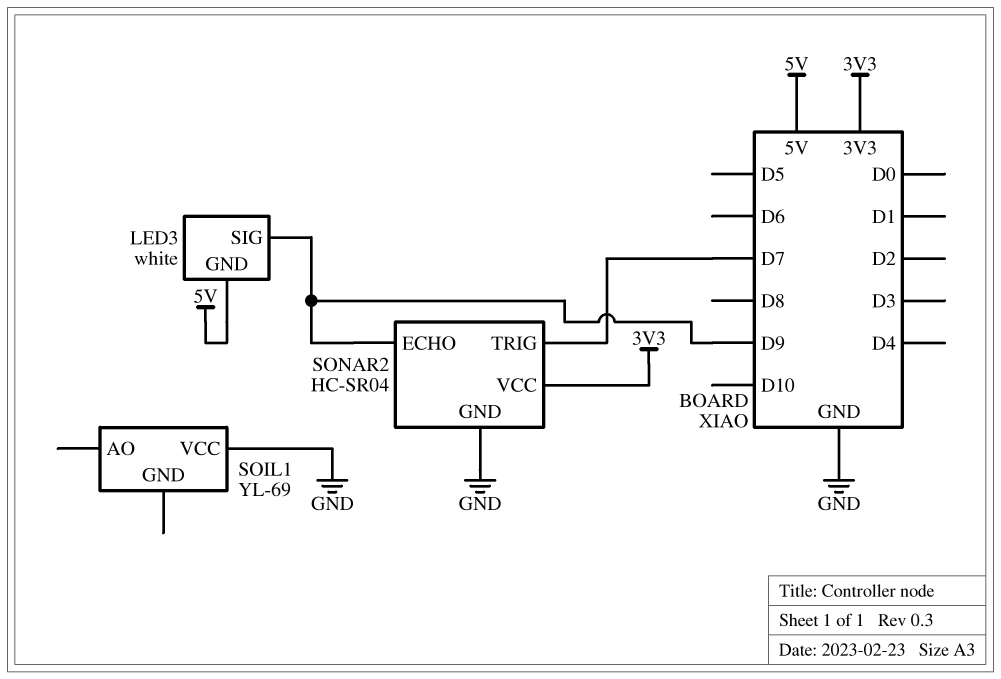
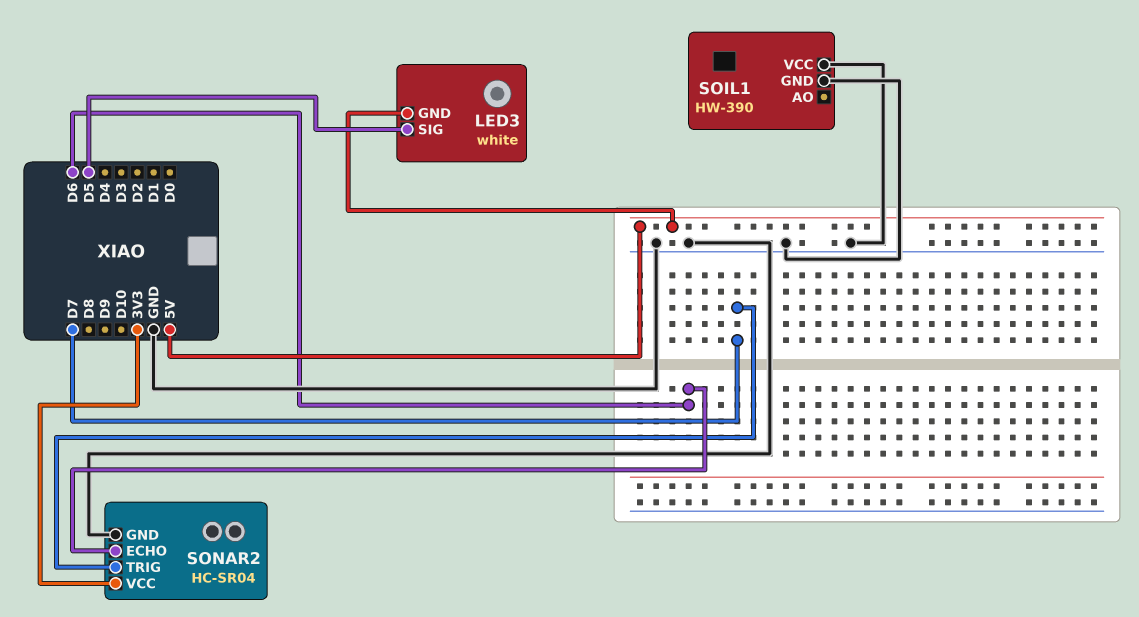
LED3 pin SIG: D9 -> D5
SOIL1: YL-69 -> HW-390
SOIL1 pin GND: none -> GND
SONAR2 pin ECHO: D9 -> D6

